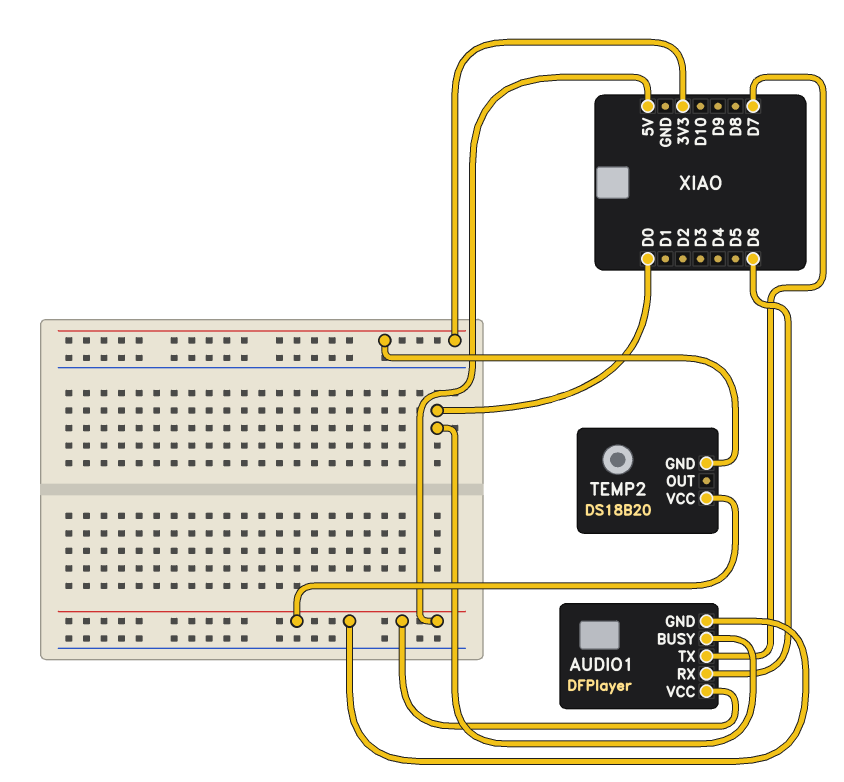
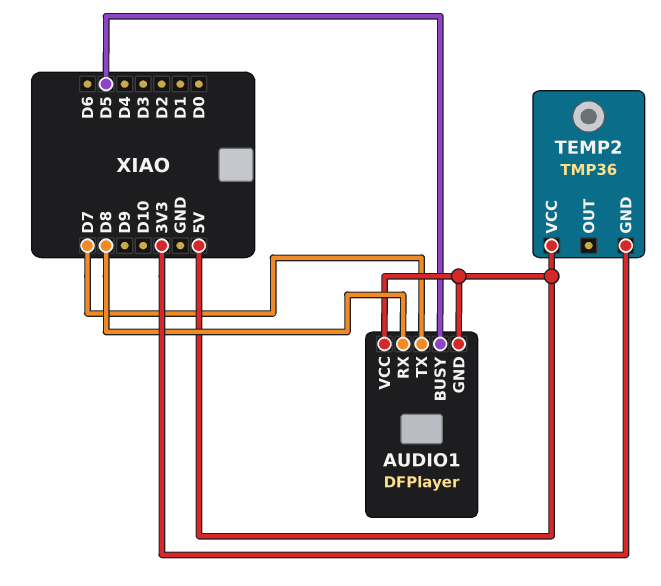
AUDIO1 pin BUSY: D0 -> D5
AUDIO1 pin RX: D6 -> D8
TEMP2: DS18B20 -> TMP36

